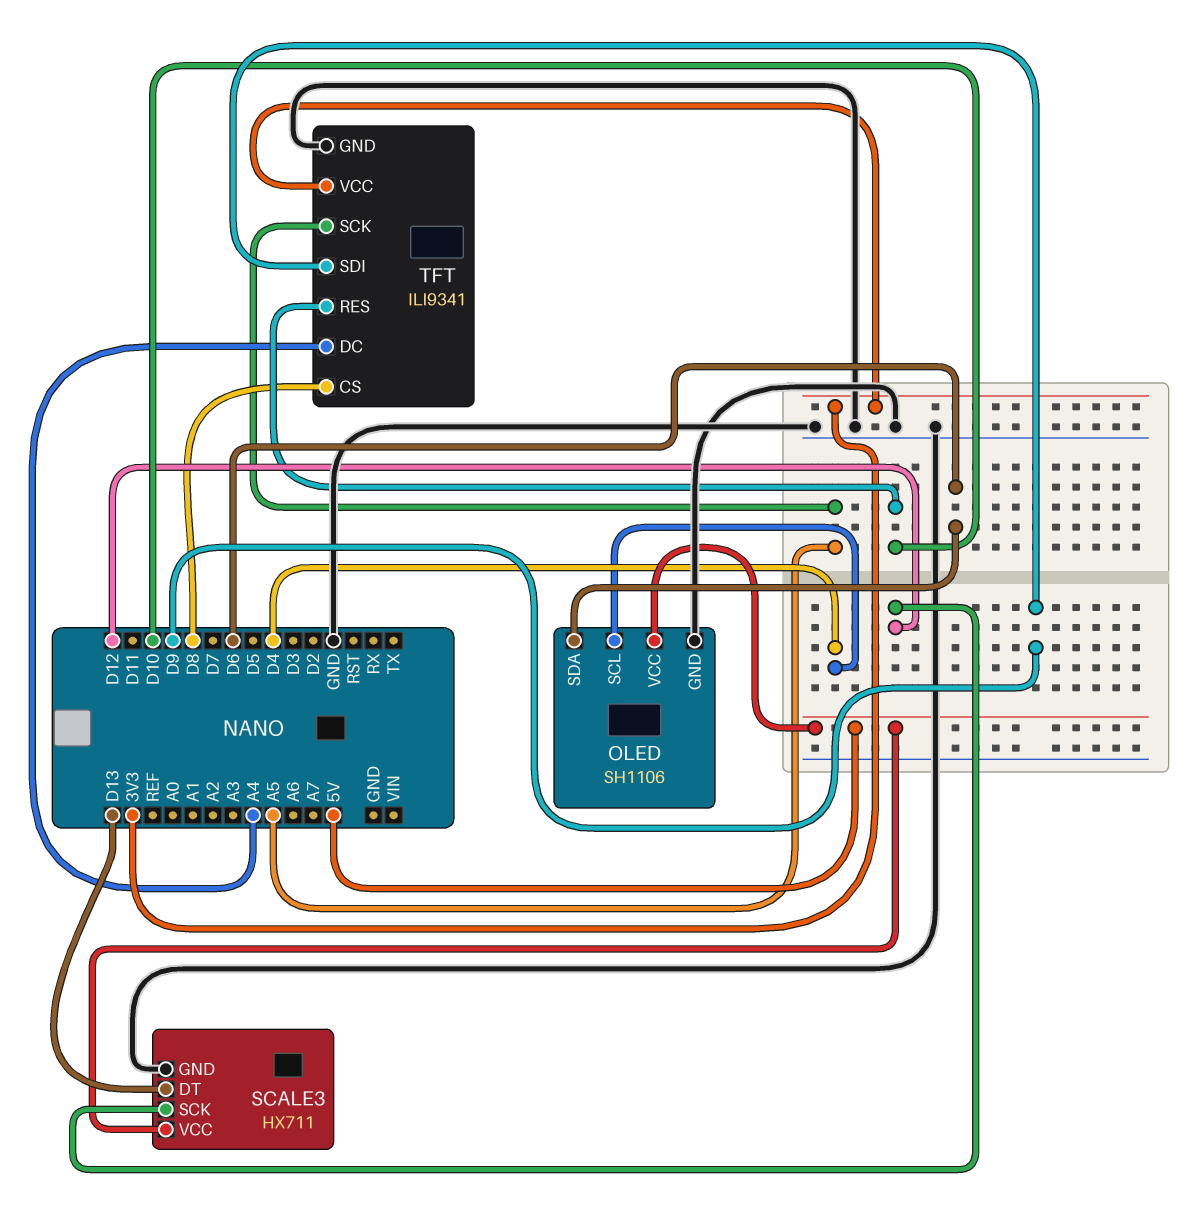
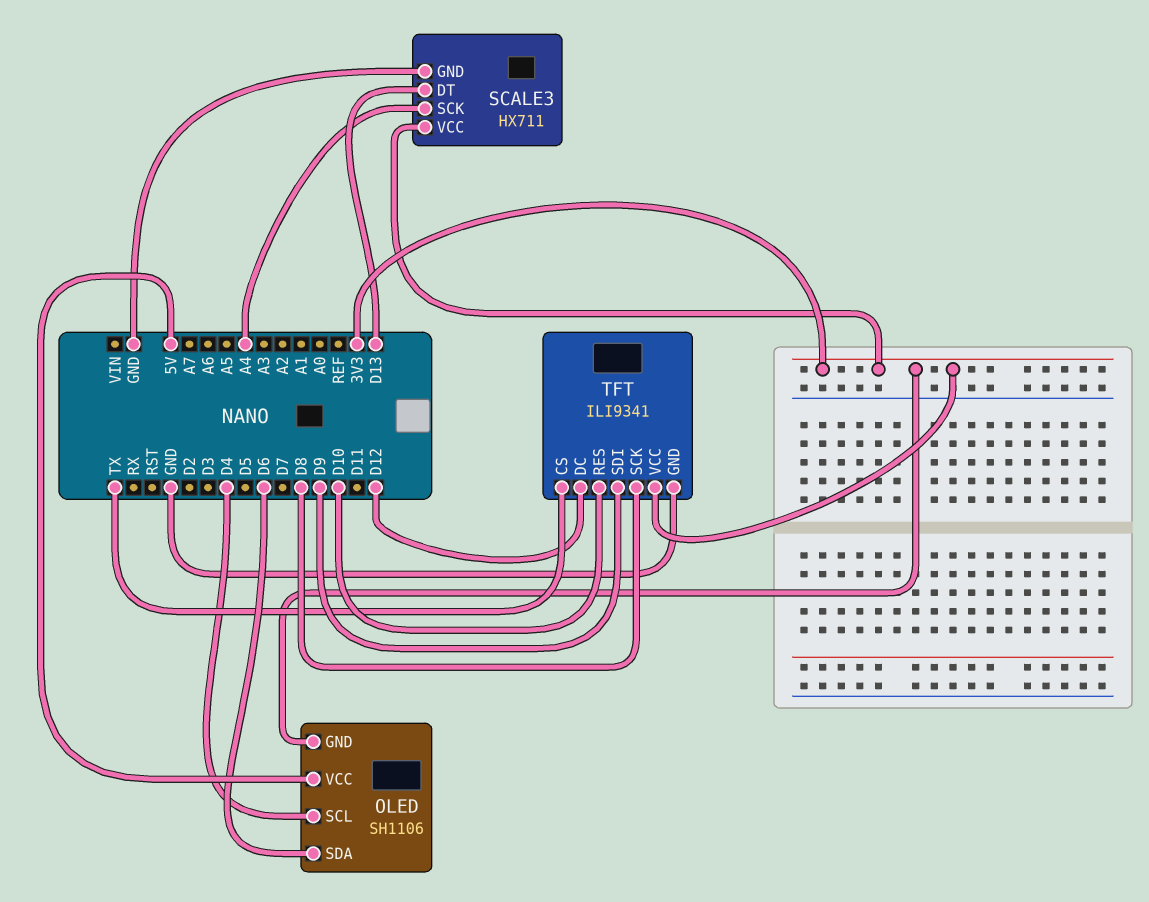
OLED pin GND: GND -> 3V3
SCALE3 pin SCK: D12 -> A4
SCALE3 pin VCC: 5V -> 3V3
TFT pin CS: D8 -> TX
TFT pin DC: A4 -> D12
TFT pin SCK: A5 -> D8

